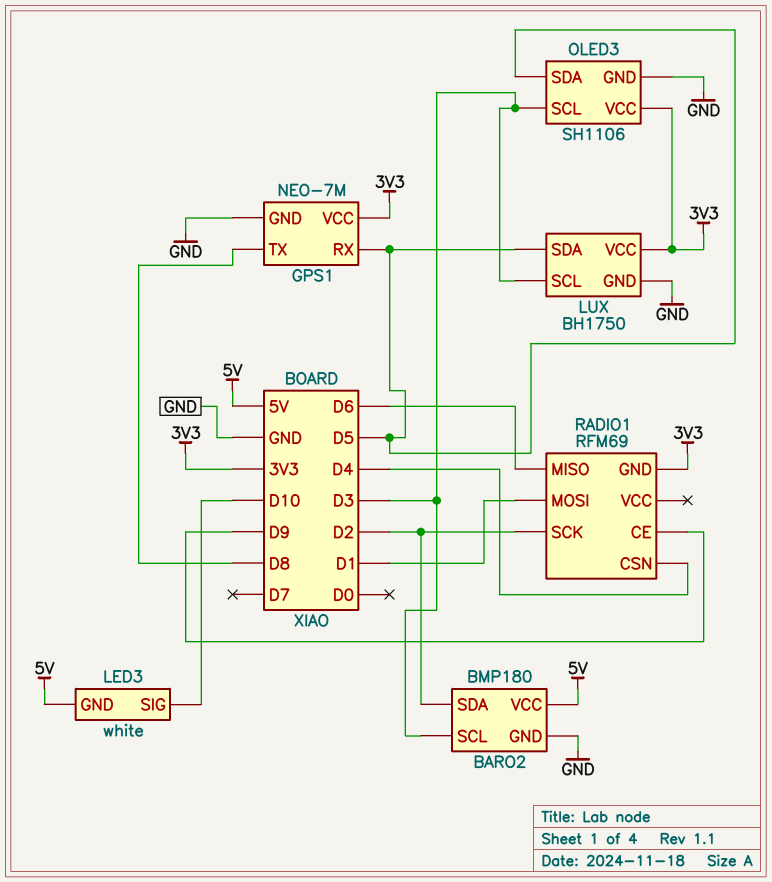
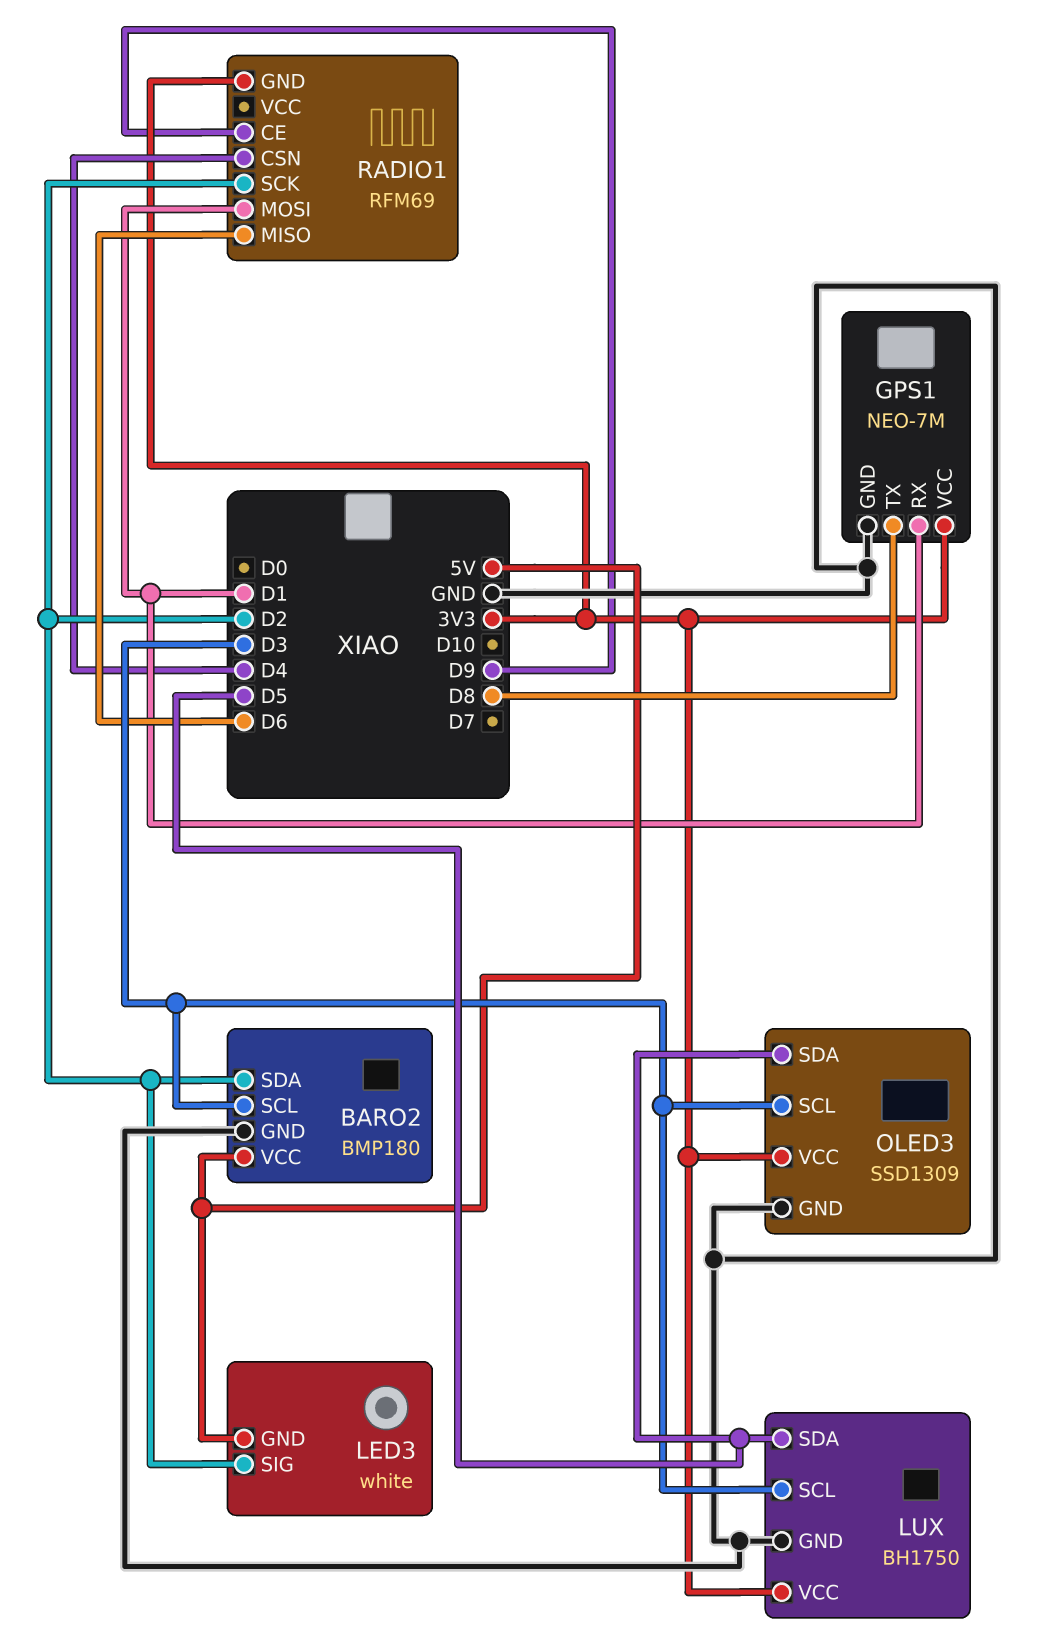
GPS1 pin RX: D5 -> D1
LED3 pin SIG: D10 -> D2
OLED3: SH1106 -> SSD1309

